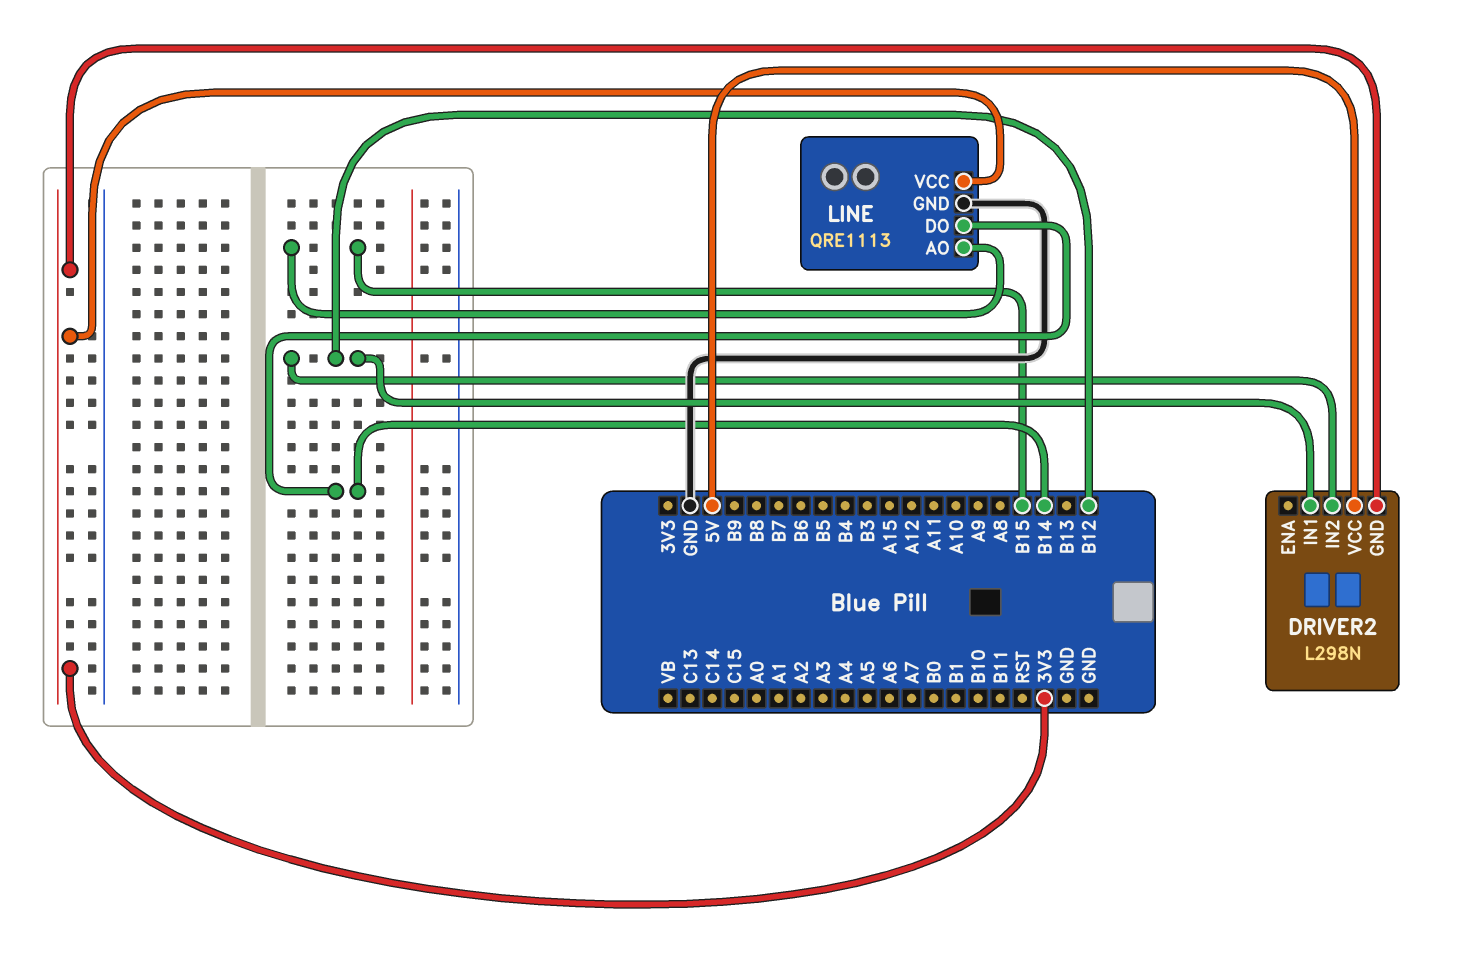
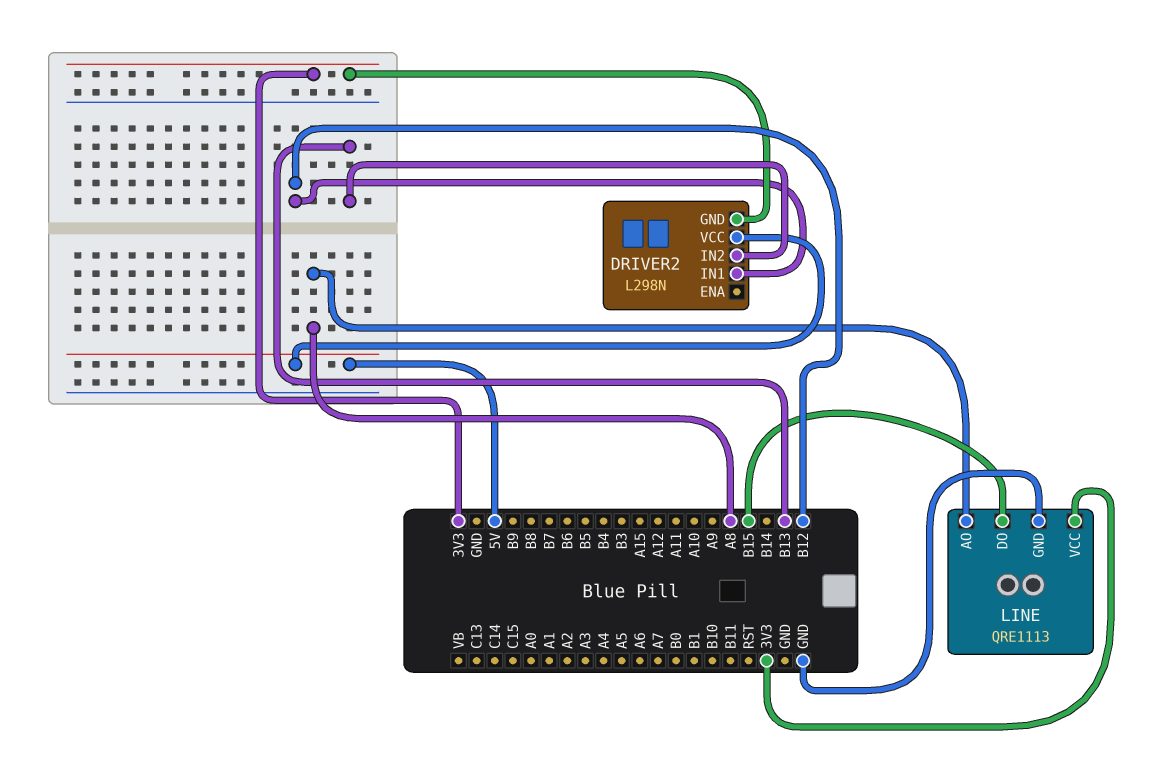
DRIVER2 pin IN2: B12 -> B13
LINE pin AO: B15 -> A8
LINE pin DO: B14 -> B15

